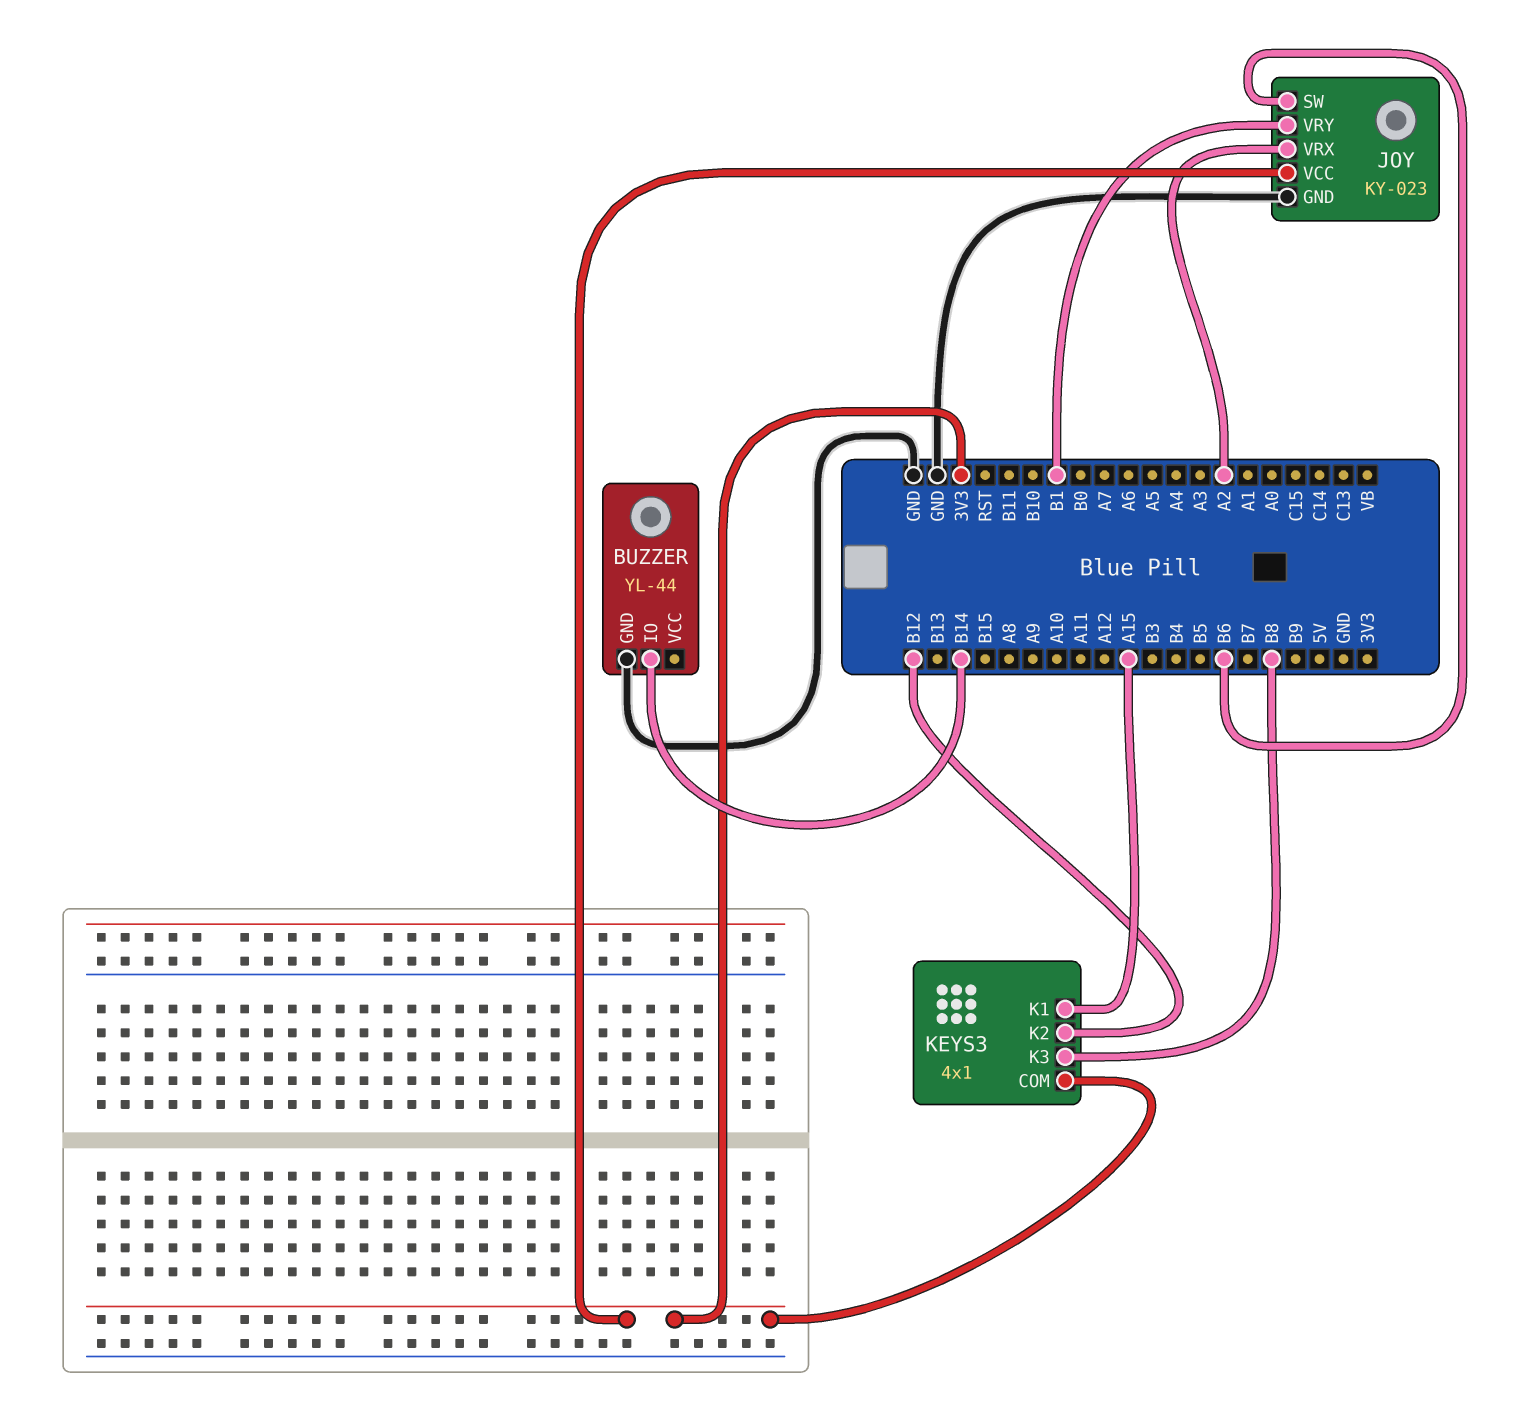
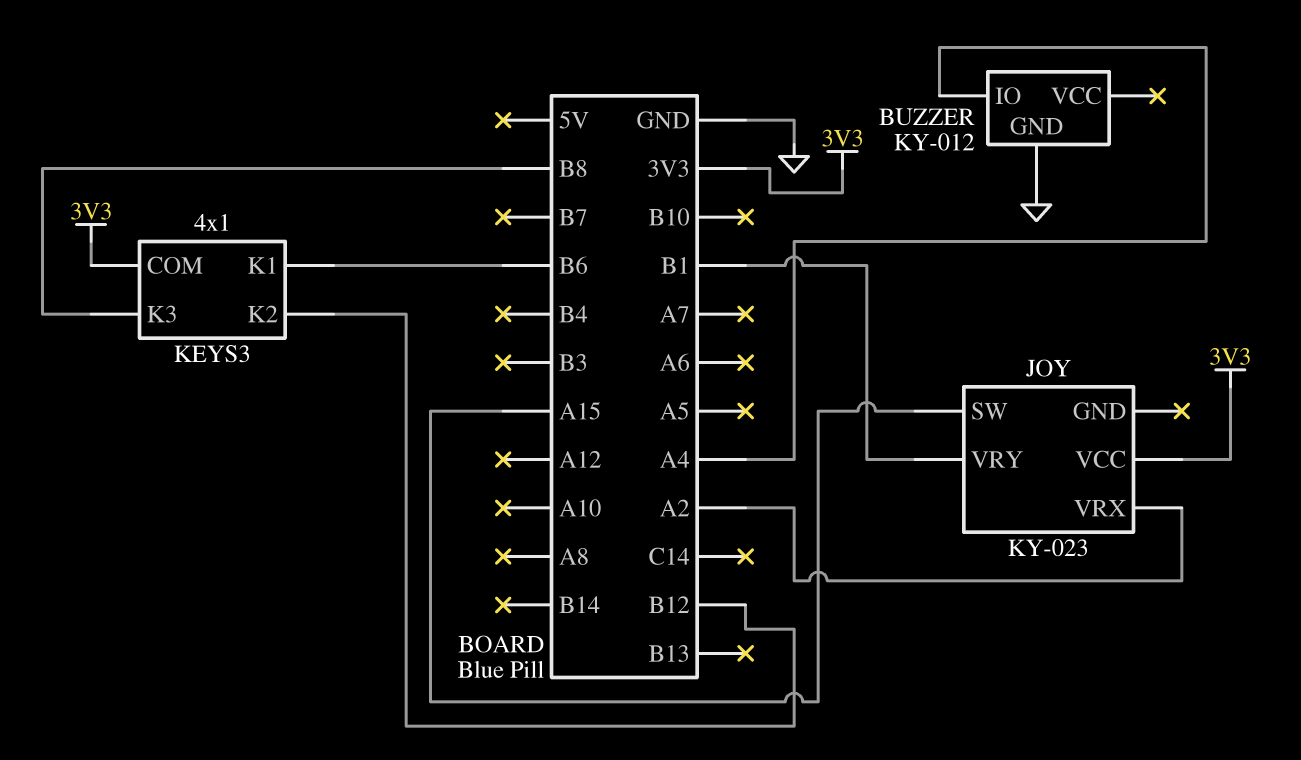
BUZZER: YL-44 -> KY-012
BUZZER pin IO: B14 -> A4
JOY pin GND: GND -> none
JOY pin SW: B6 -> A15
KEYS3 pin K1: A15 -> B6

